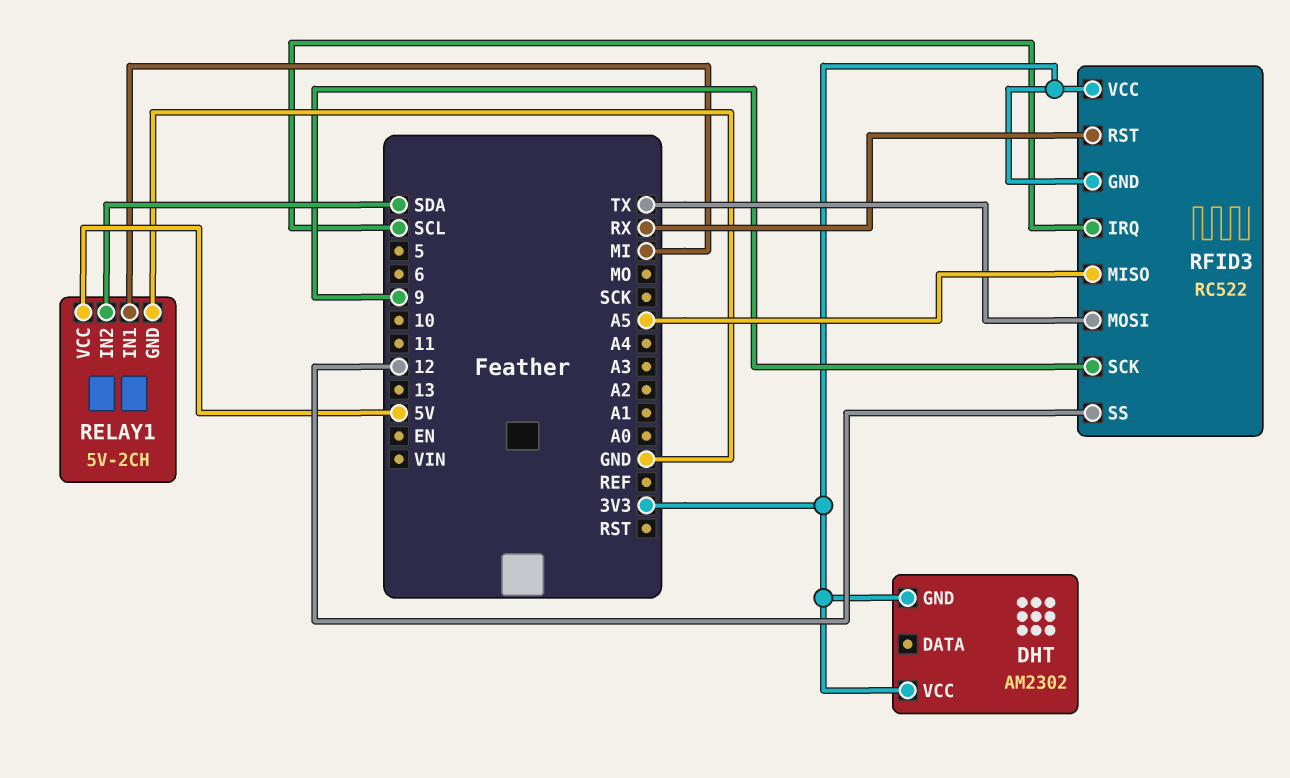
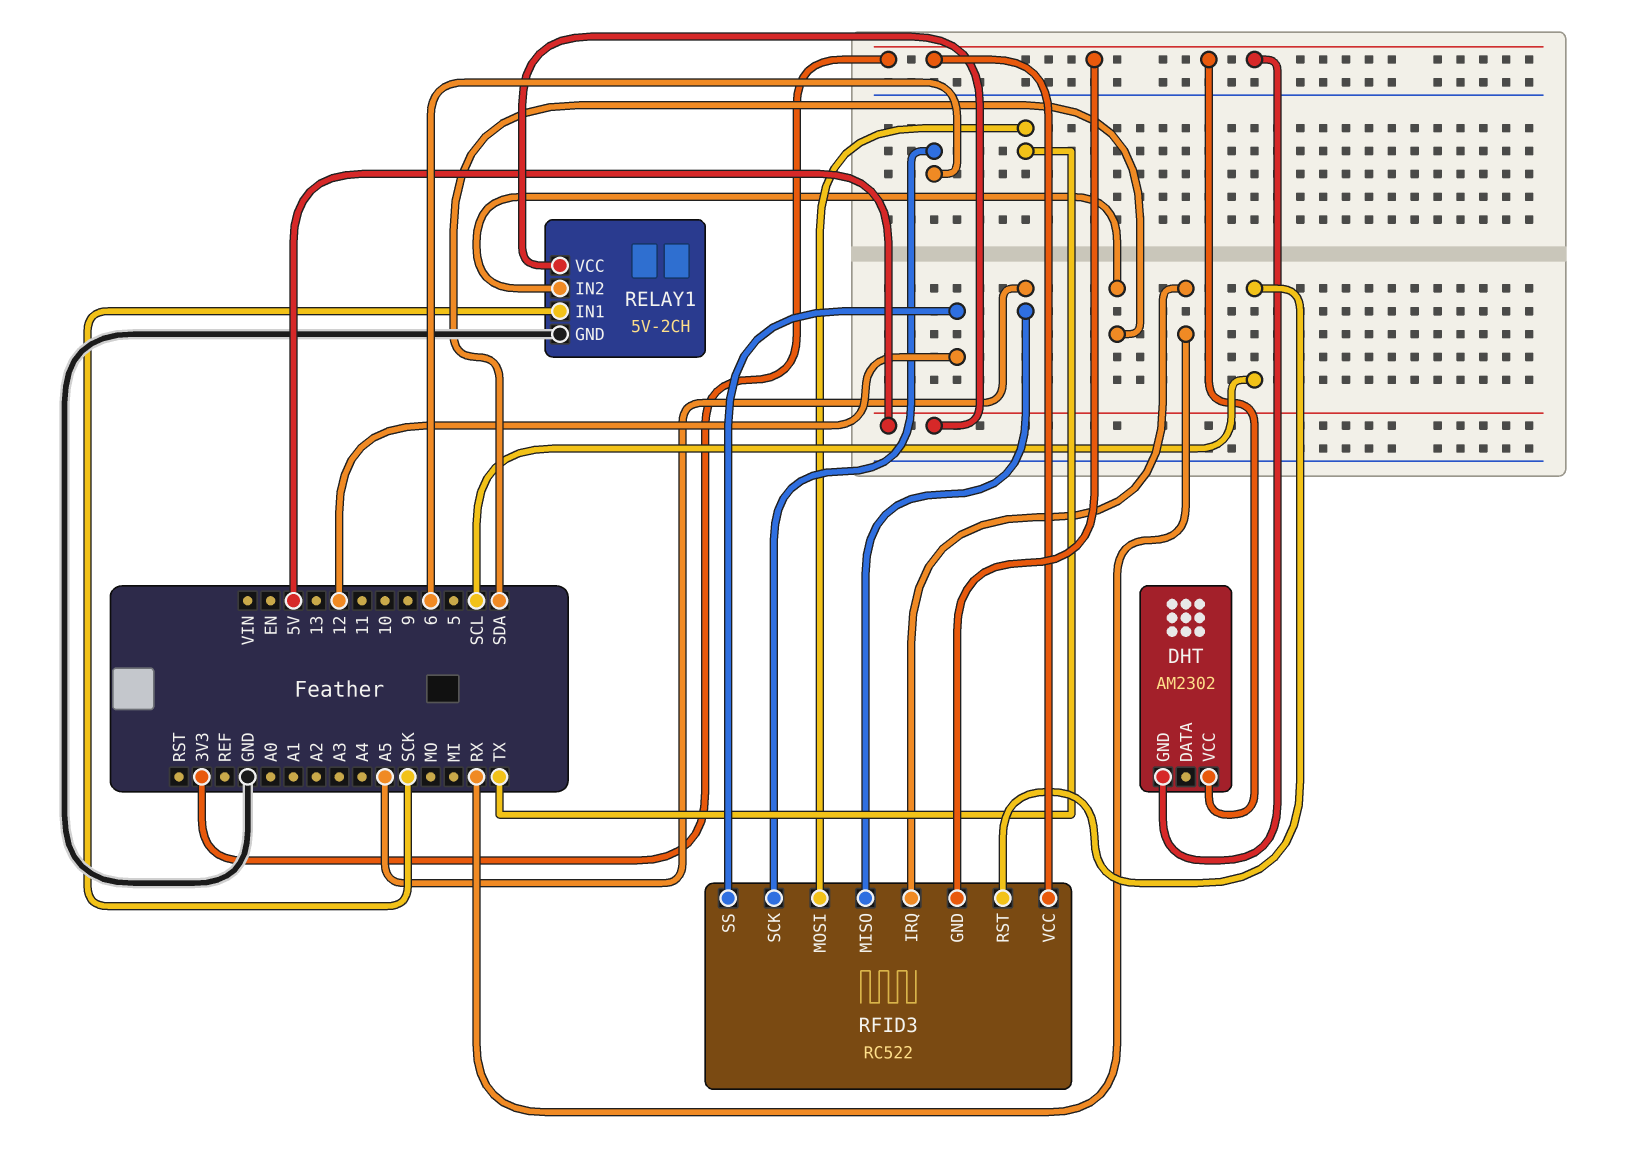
RELAY1 pin IN1: MI -> SCK
RFID3 pin IRQ: SCL -> RX
RFID3 pin RST: RX -> SCL
RFID3 pin SCK: 9 -> 6

